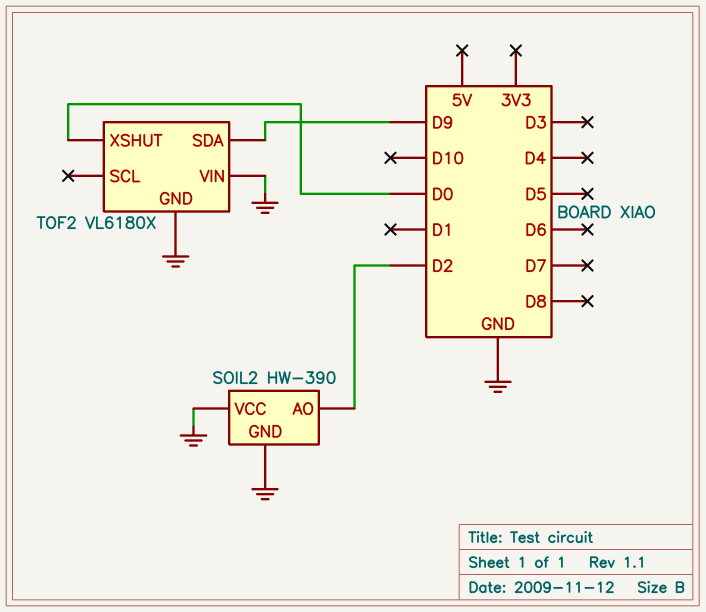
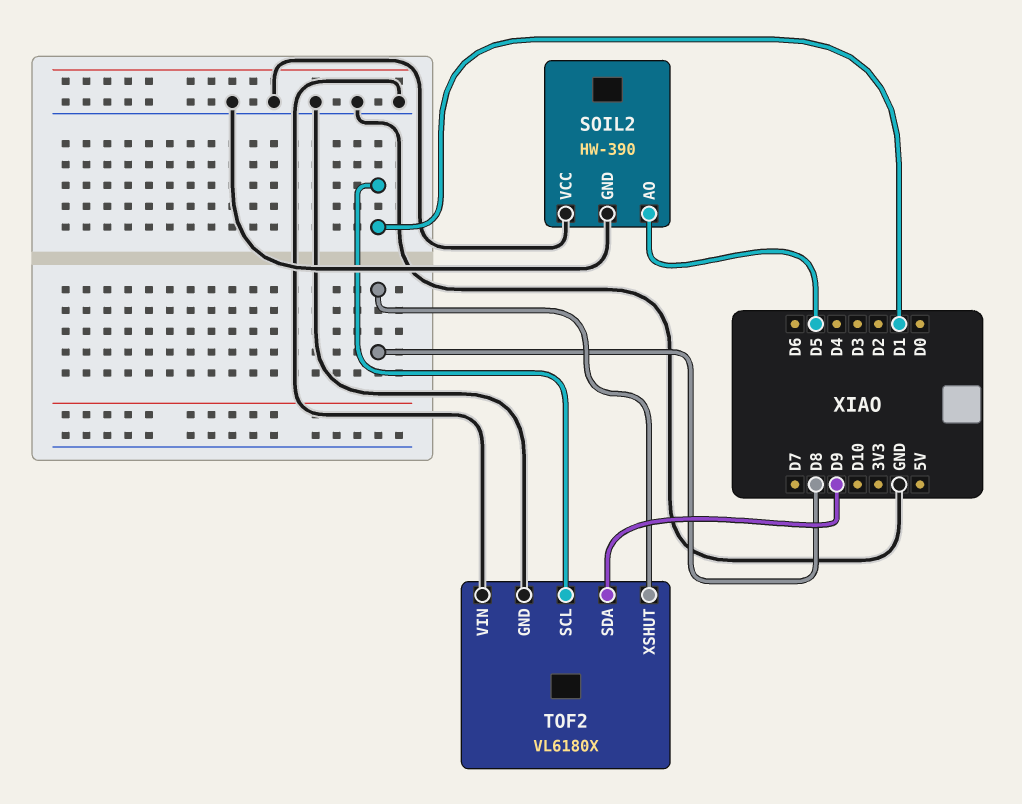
SOIL2 pin AO: D2 -> D5
TOF2 pin SCL: none -> D1
TOF2 pin XSHUT: D0 -> D8

